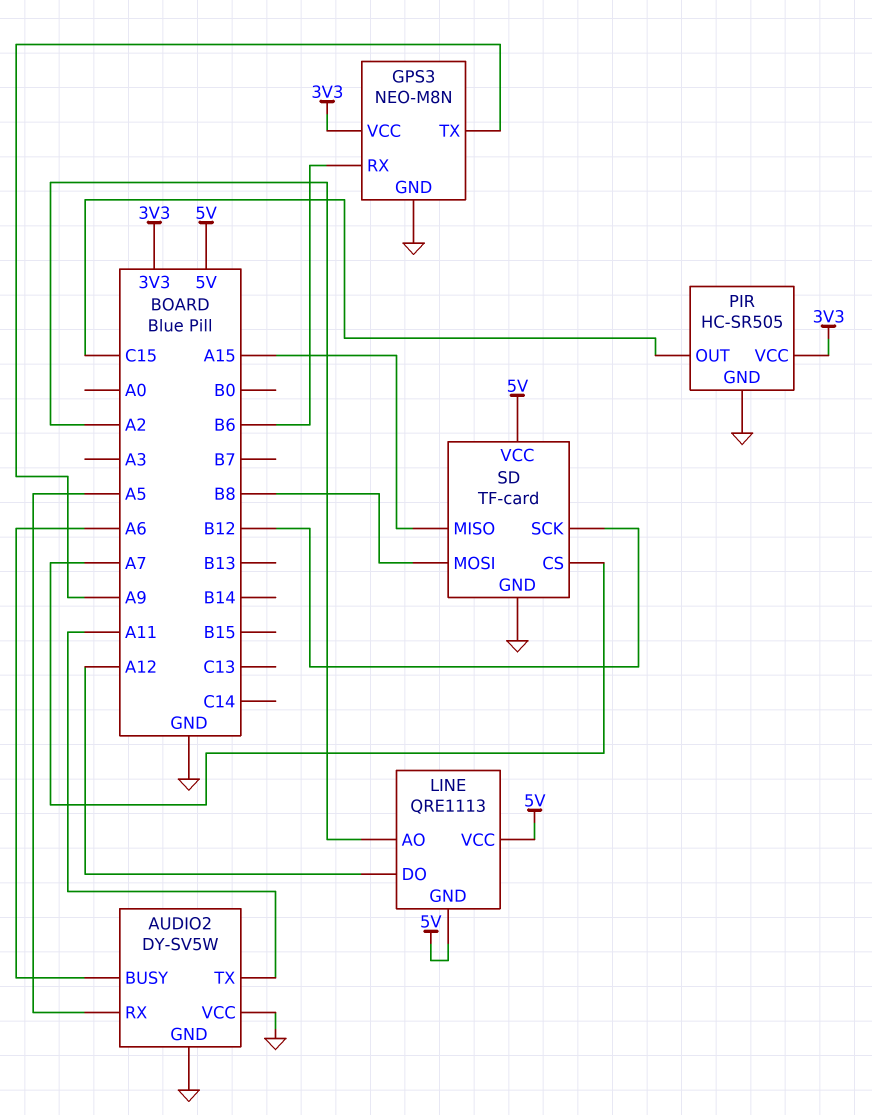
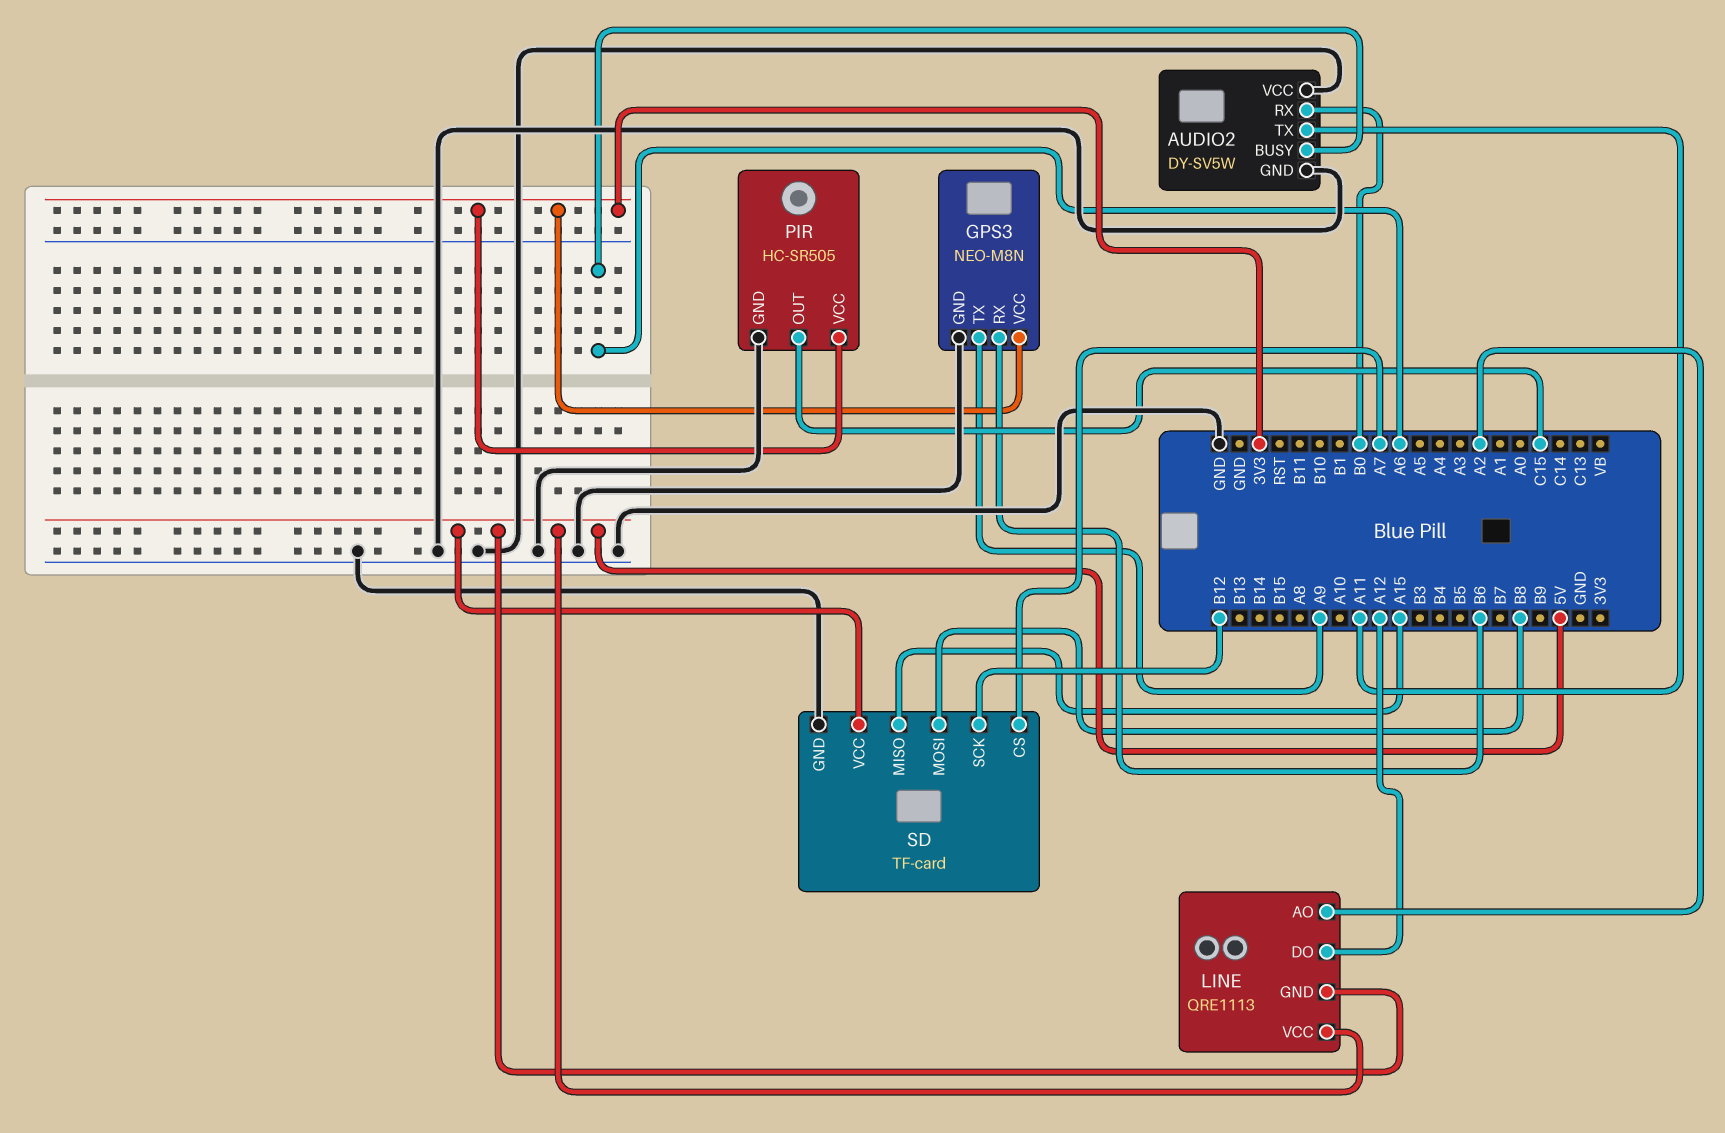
AUDIO2 pin RX: A5 -> B0

